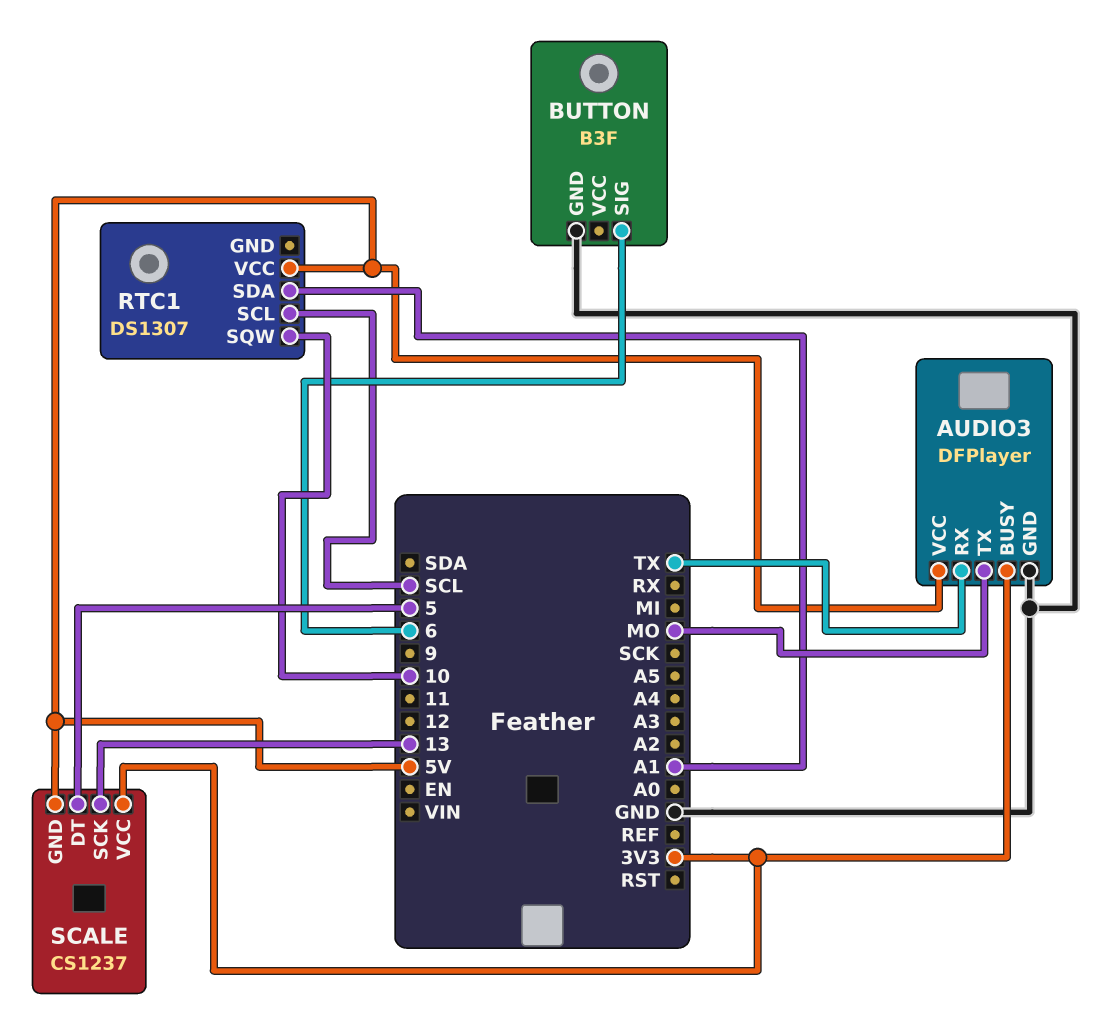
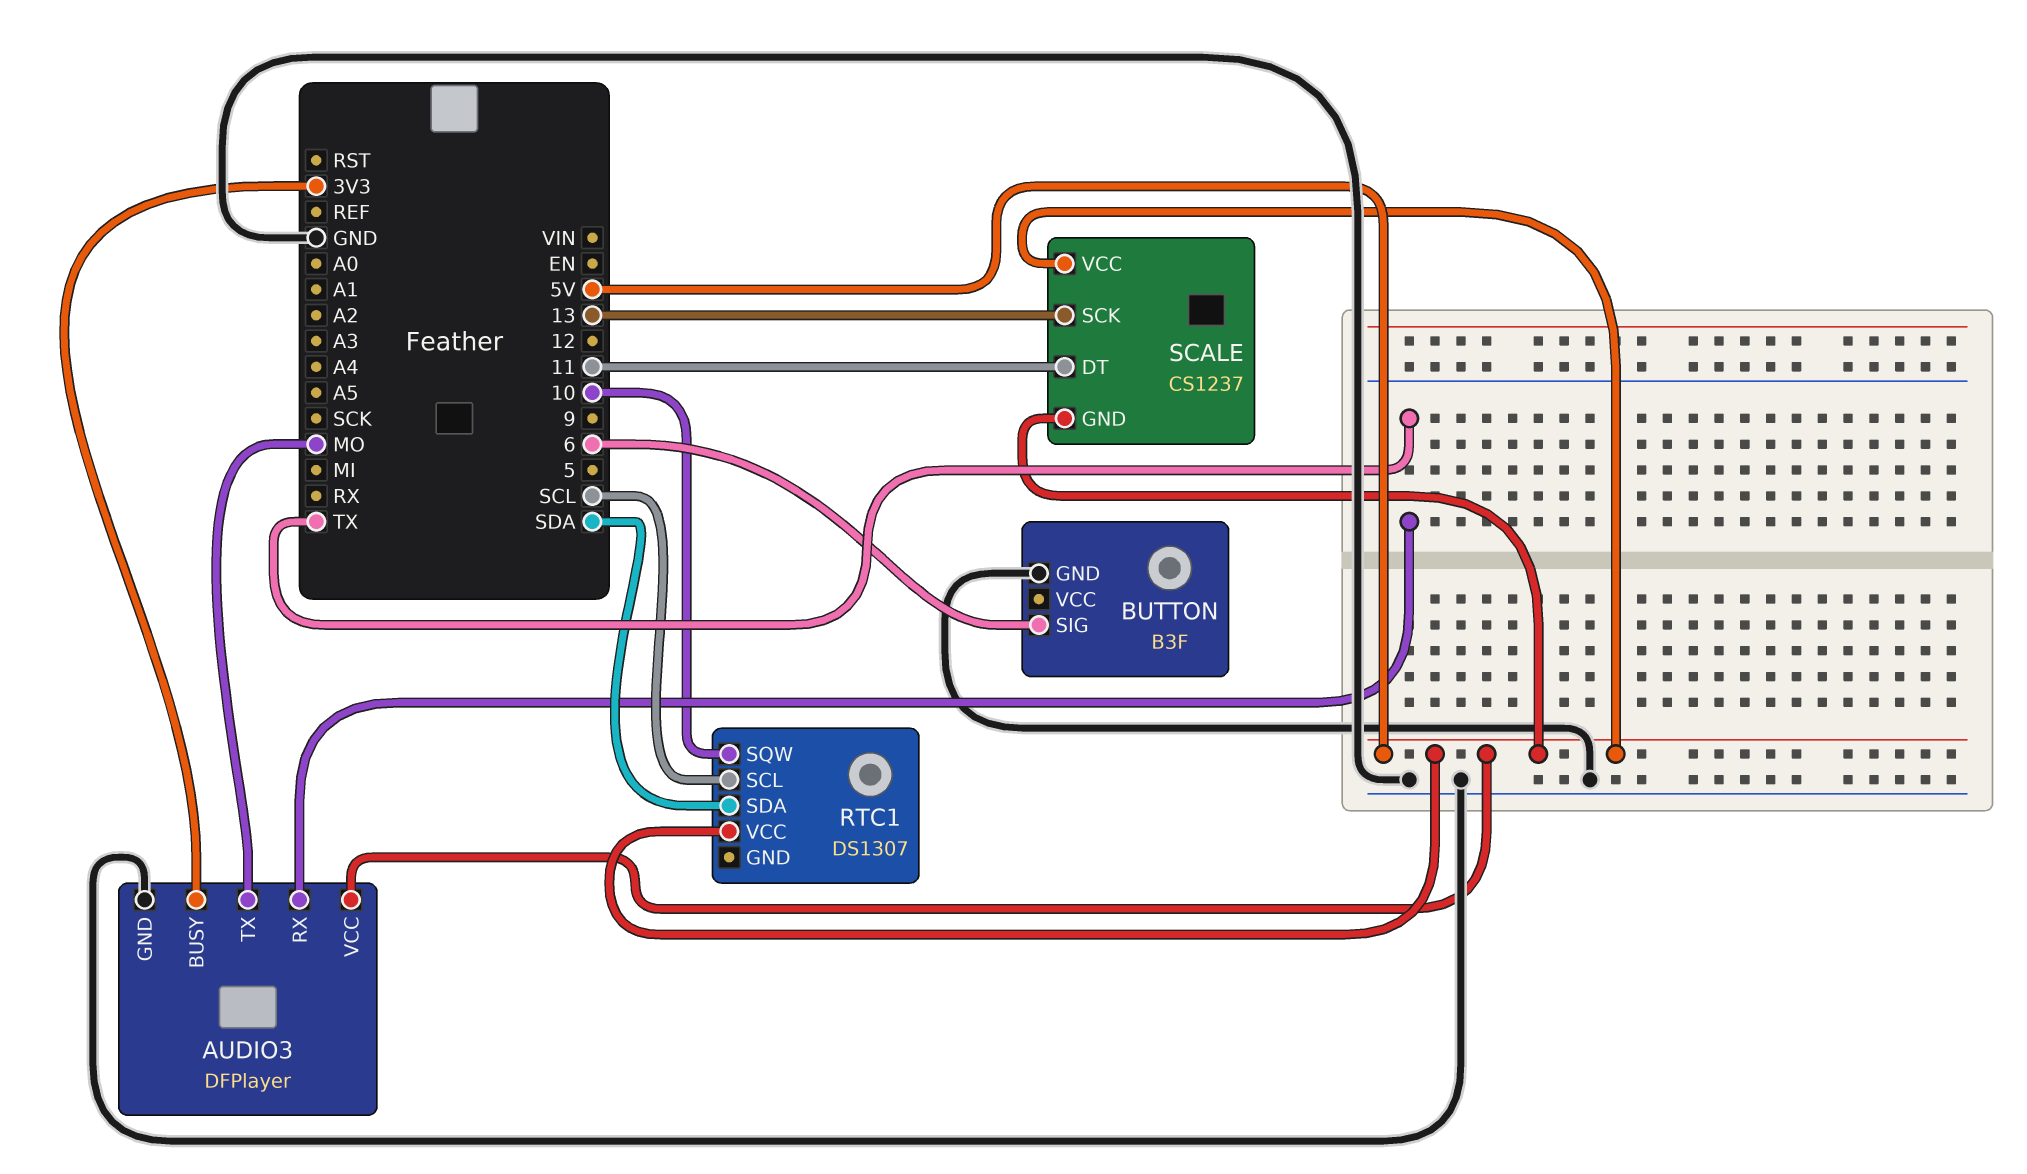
RTC1 pin SDA: A1 -> SDA
SCALE pin DT: 5 -> 11
SCALE pin VCC: 3V3 -> 5V

